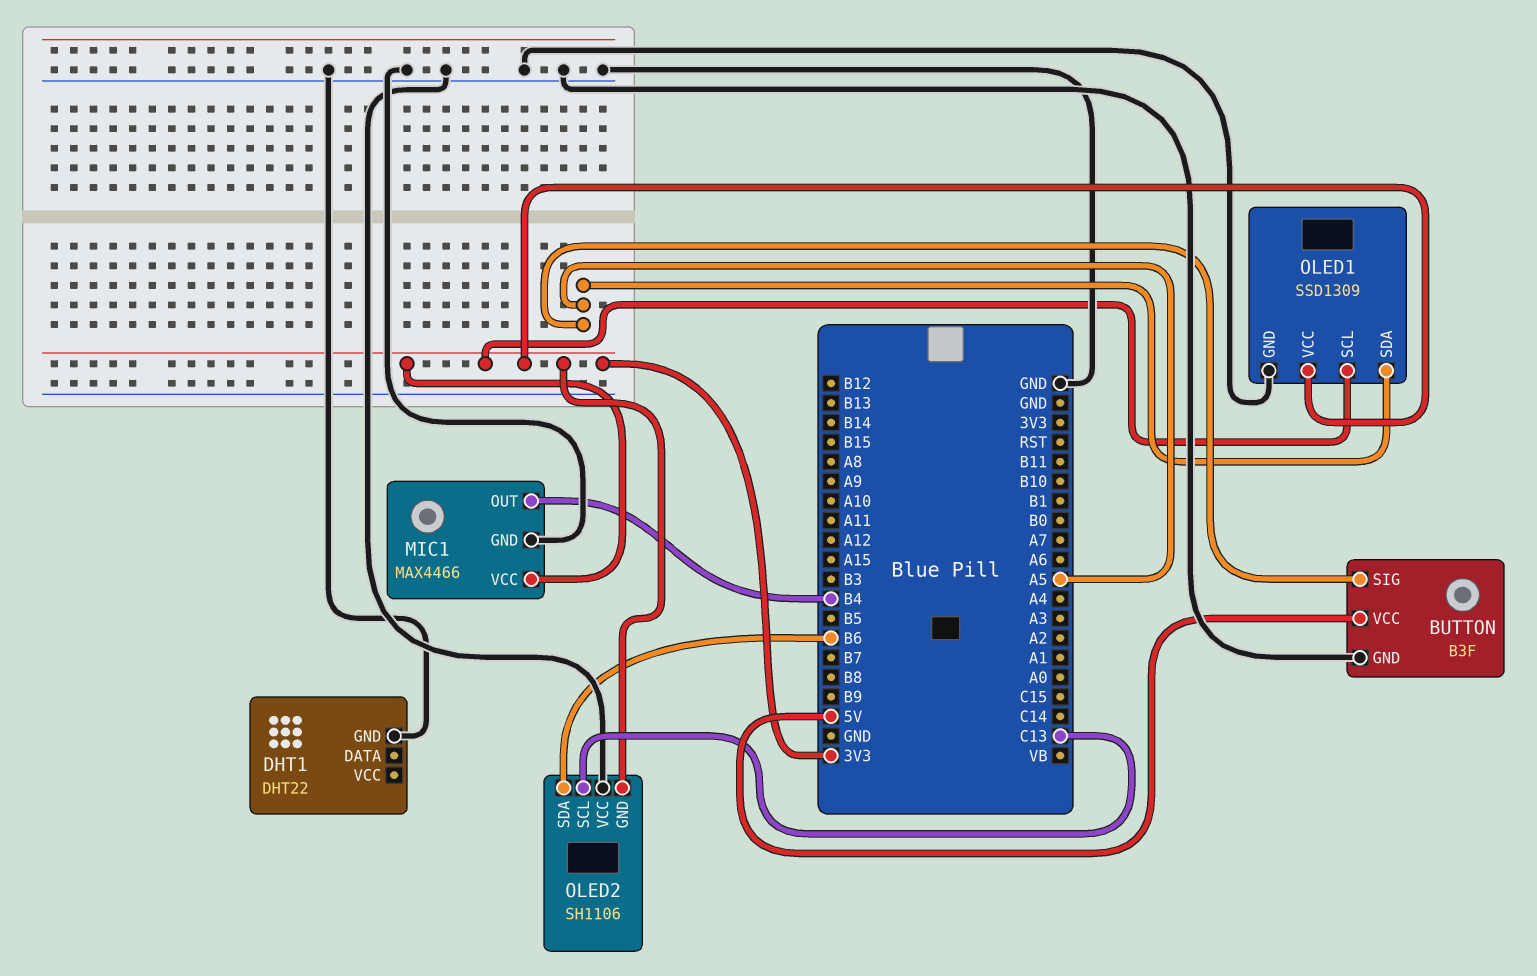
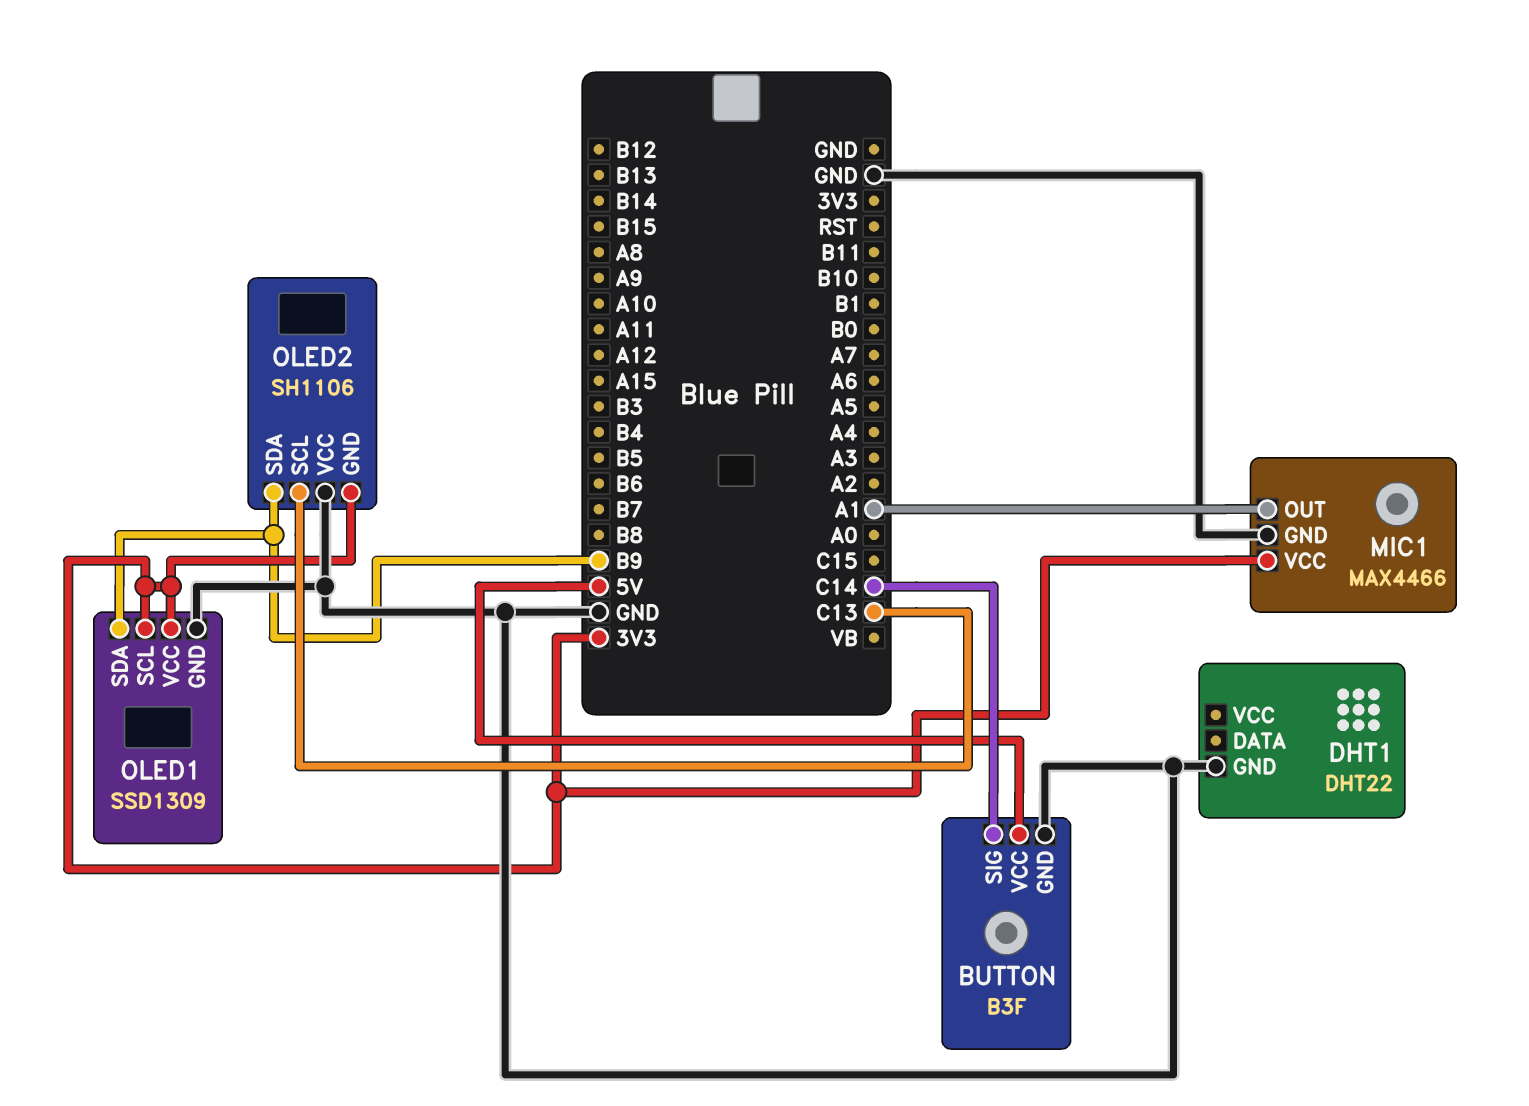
BUTTON pin SIG: A5 -> C14
MIC1 pin OUT: B4 -> A1
OLED1 pin SDA: A5 -> B9
OLED2 pin SDA: B6 -> B9

